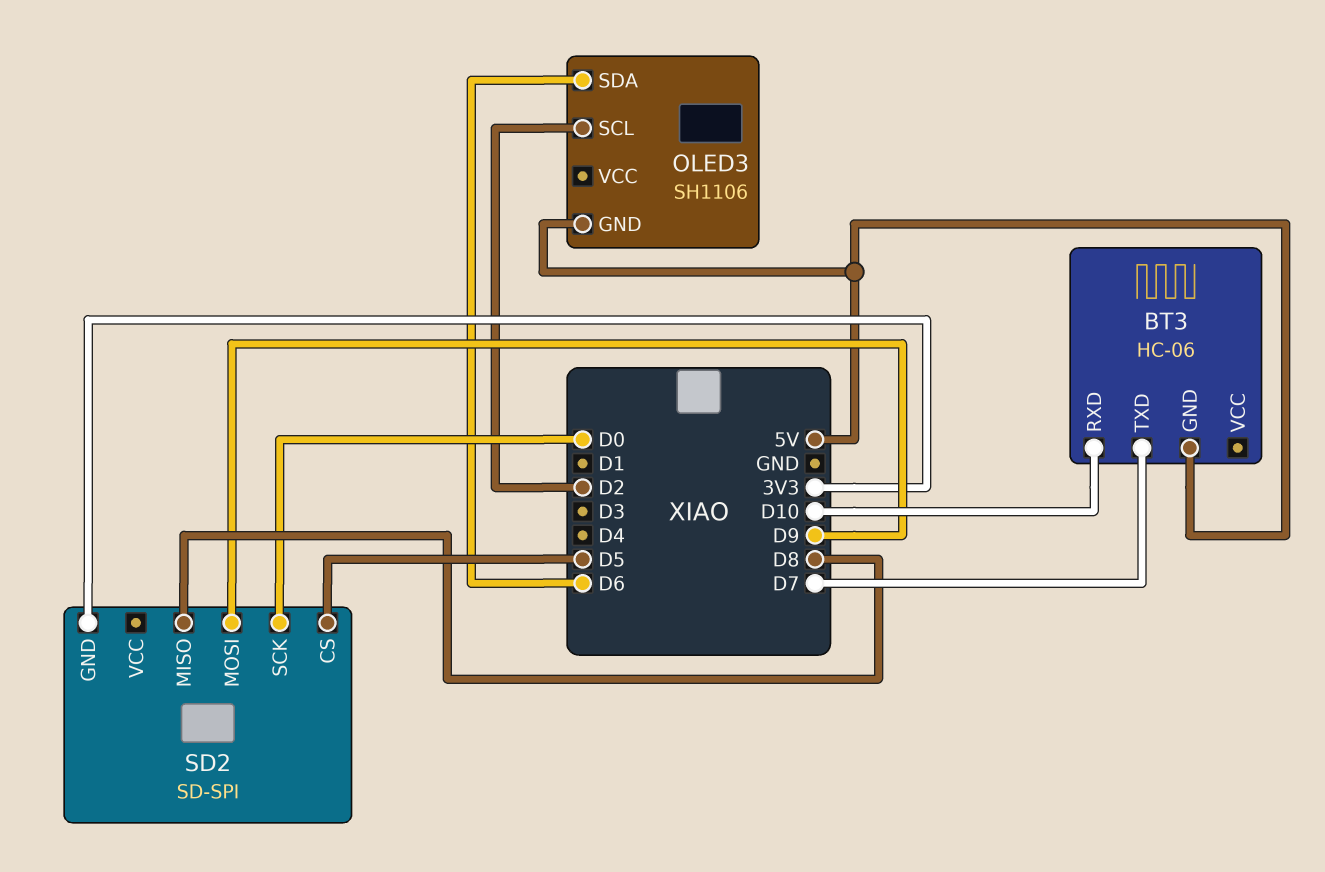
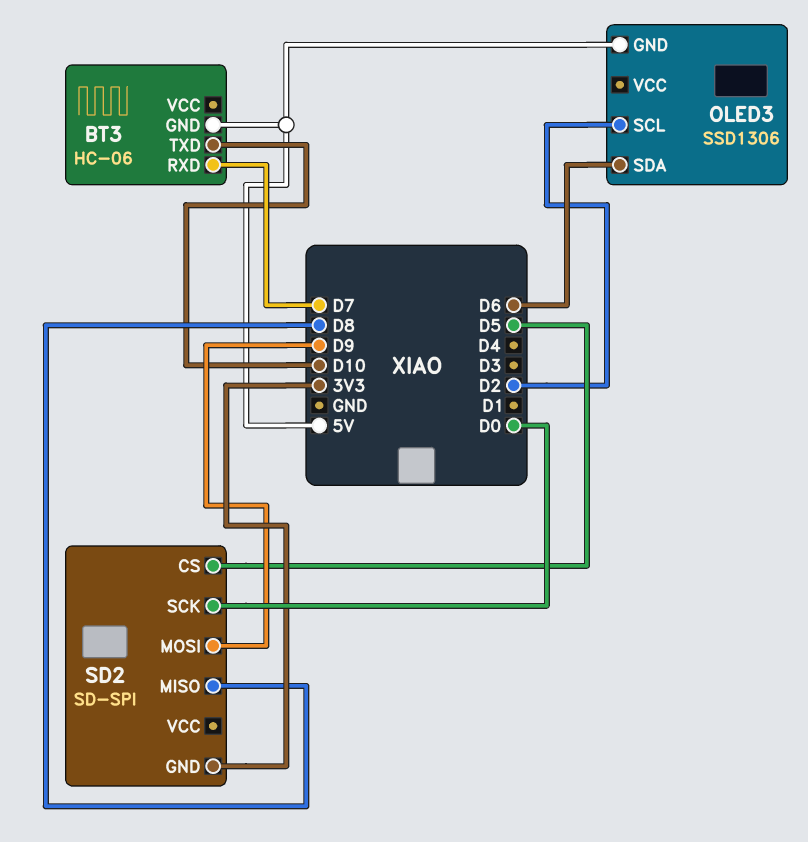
BT3 pin RXD: D10 -> D7
BT3 pin TXD: D7 -> D10
OLED3: SH1106 -> SSD1306

